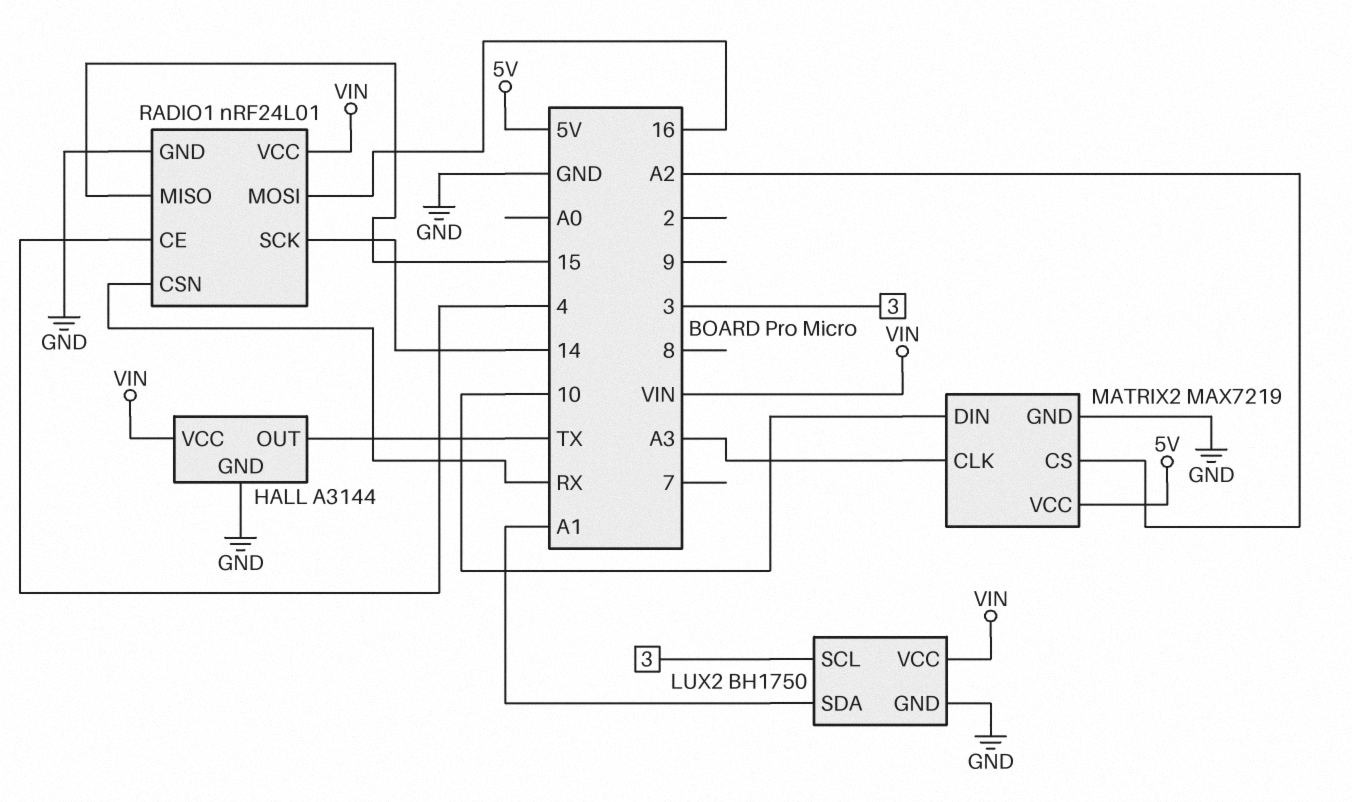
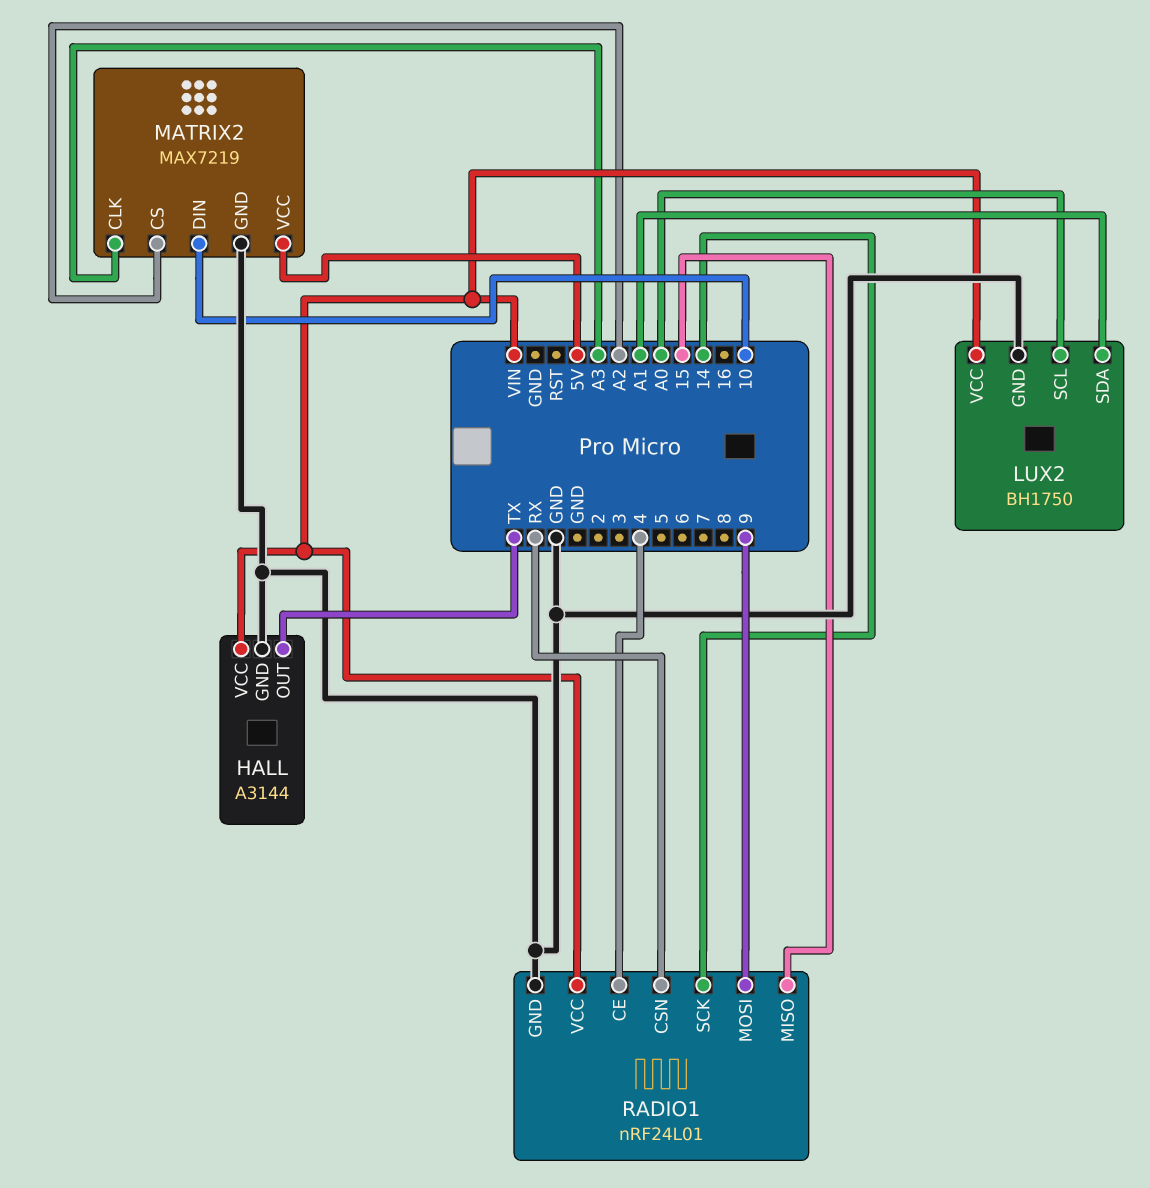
LUX2 pin SCL: 3 -> A0
RADIO1 pin MOSI: 16 -> 9

